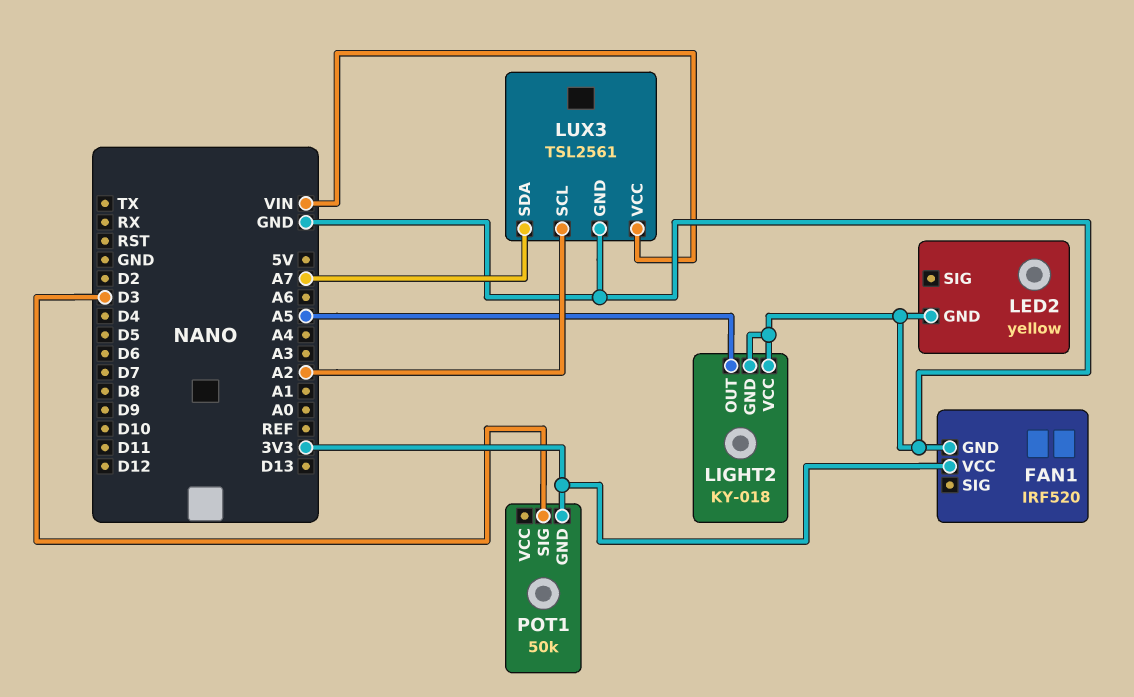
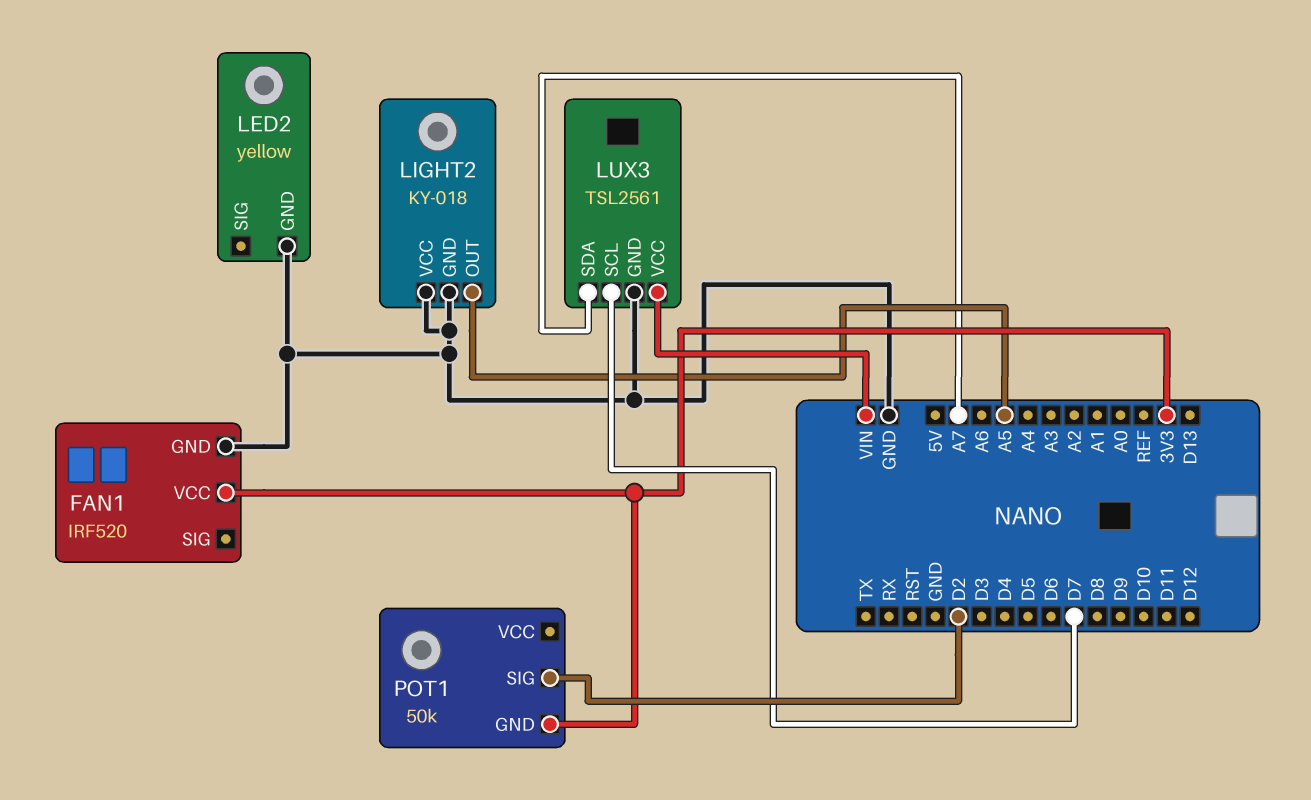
LUX3 pin SCL: A2 -> D7
POT1 pin SIG: D3 -> D2

